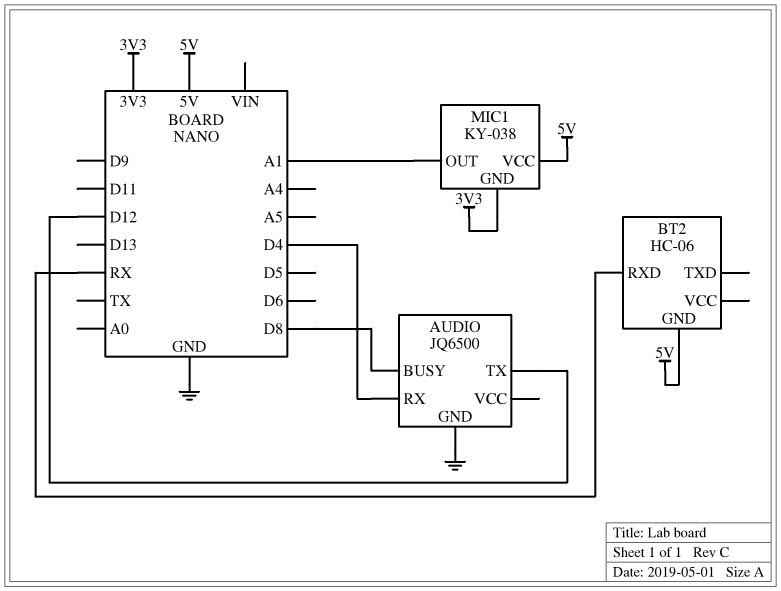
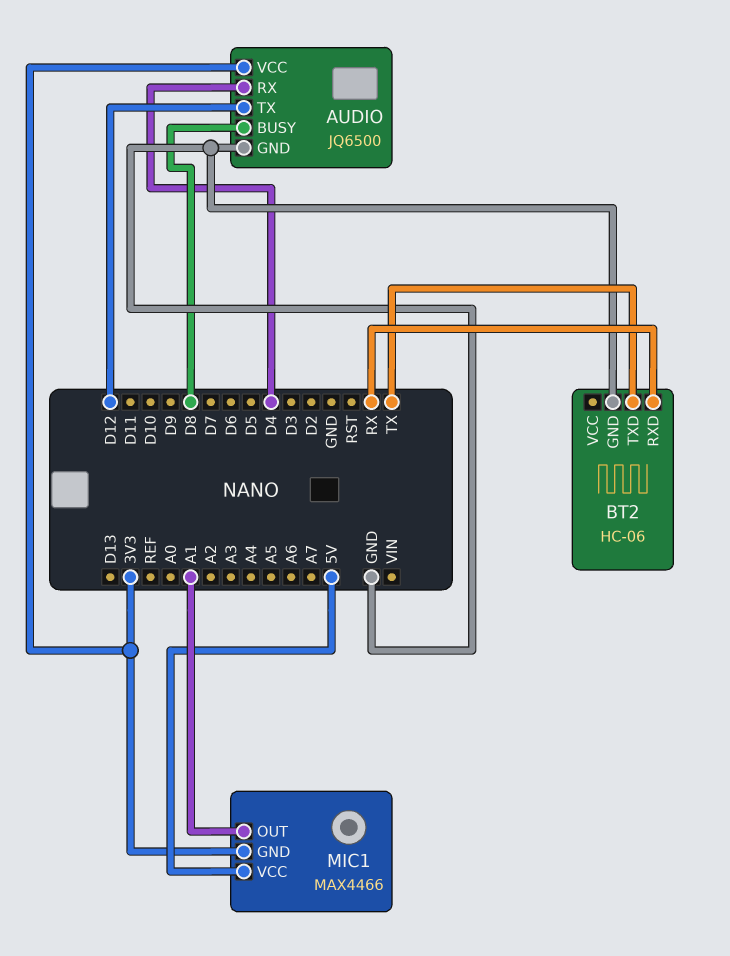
AUDIO pin VCC: none -> 3V3
BT2 pin GND: 5V -> GND
BT2 pin TXD: none -> TX
MIC1: KY-038 -> MAX4466

